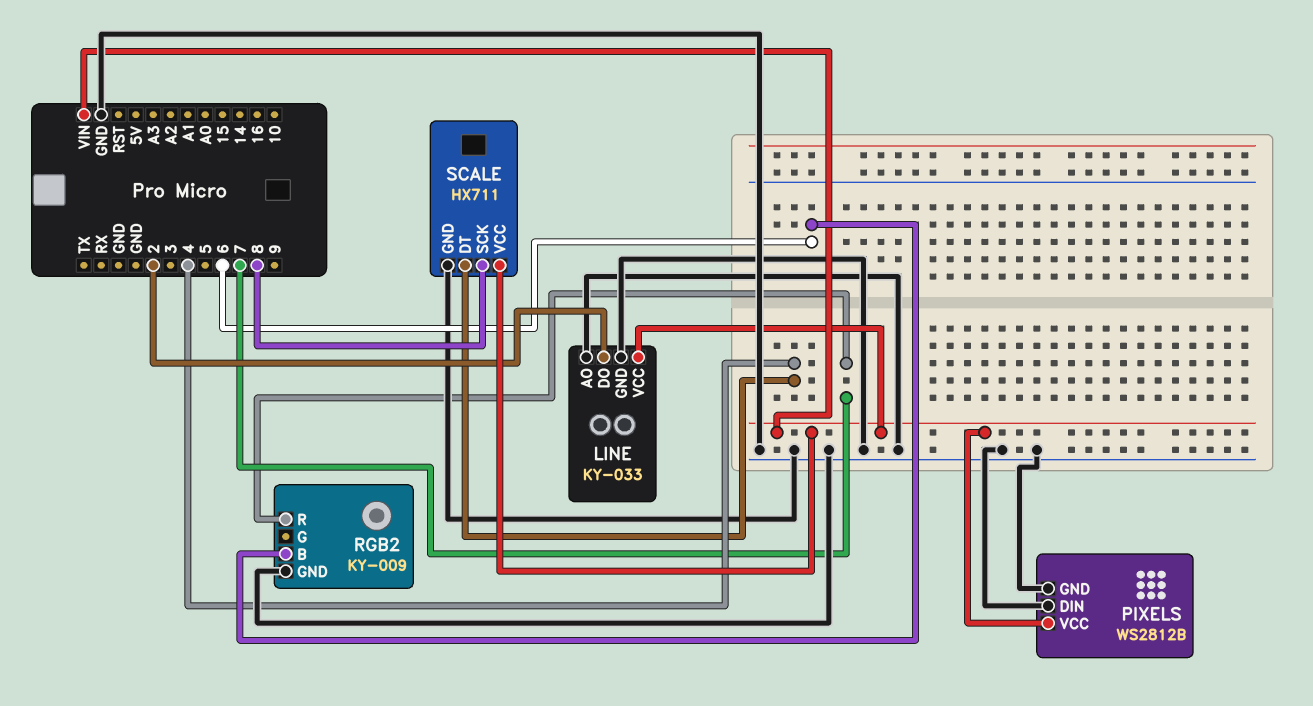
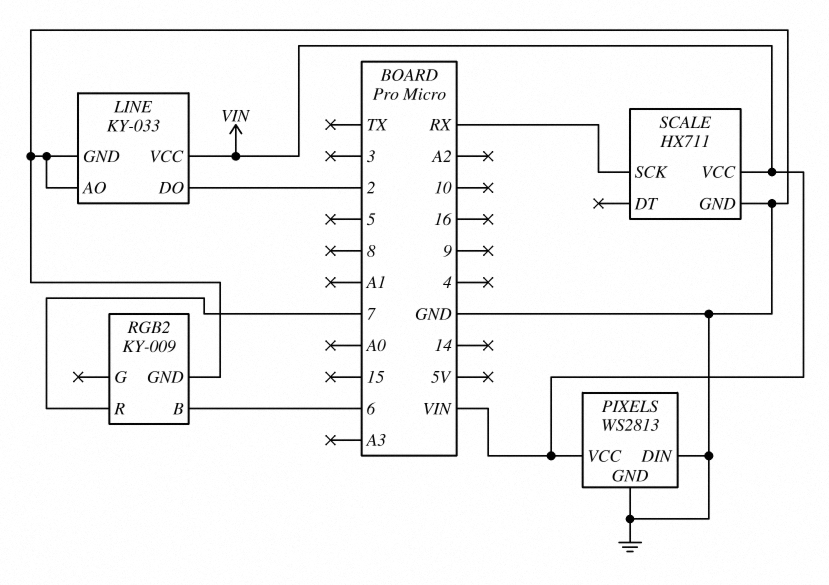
PIXELS: WS2812B -> WS2813
SCALE pin DT: 4 -> none
SCALE pin SCK: 8 -> RX

